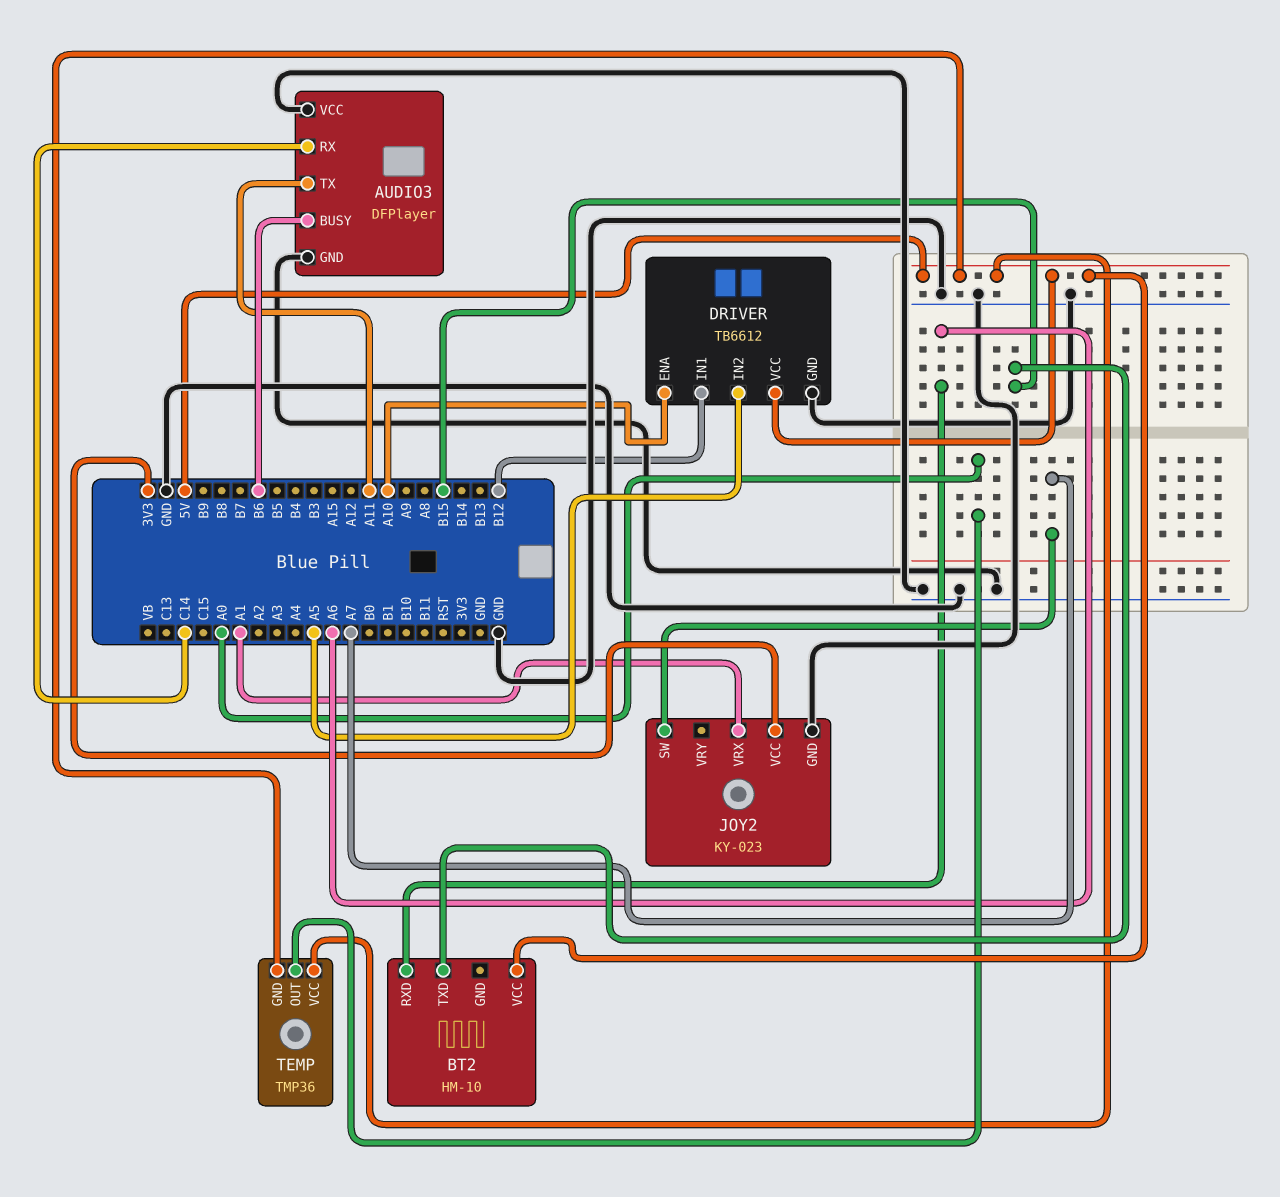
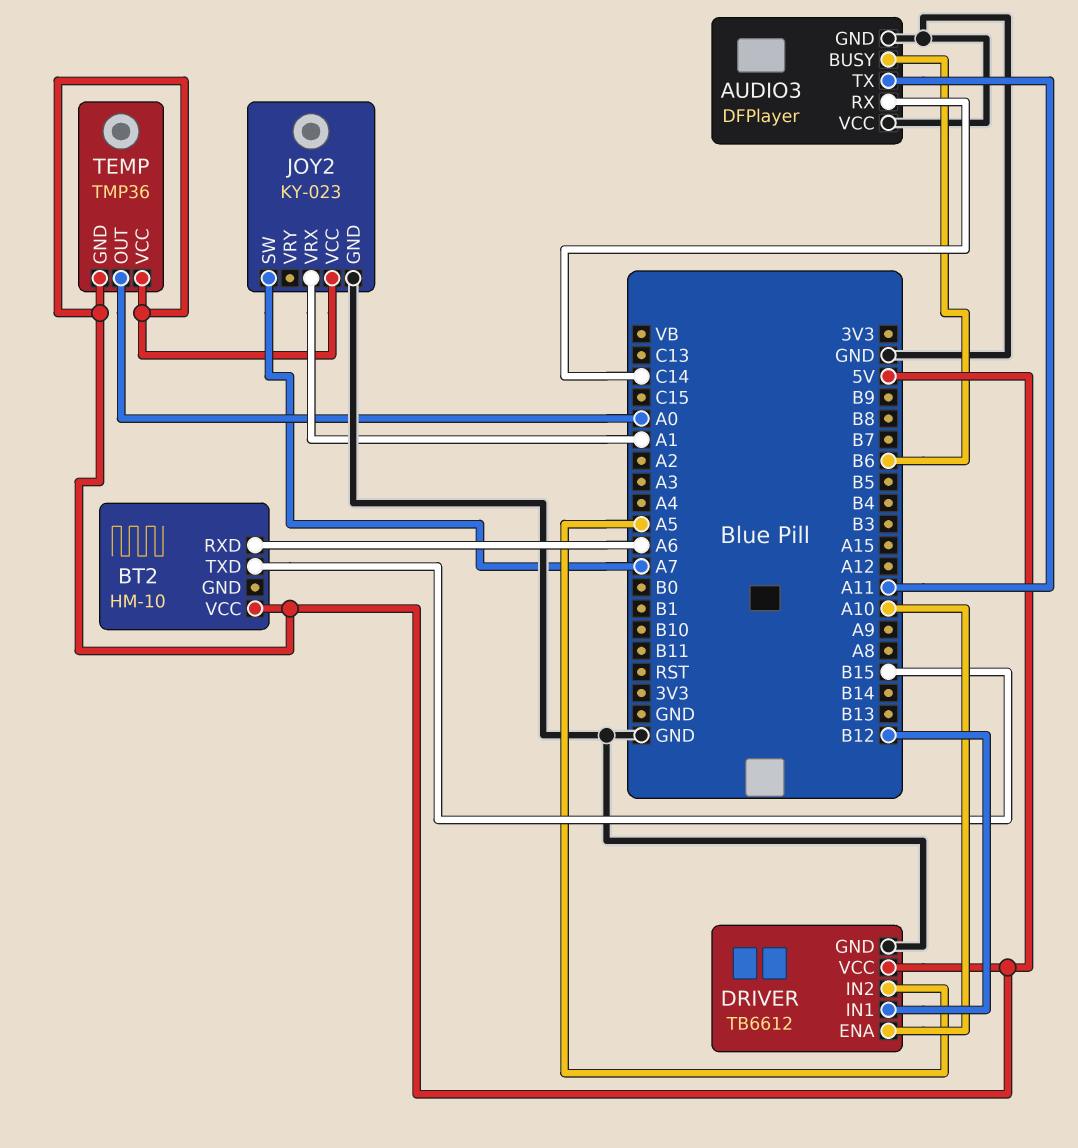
JOY2 pin VCC: 3V3 -> 5V

